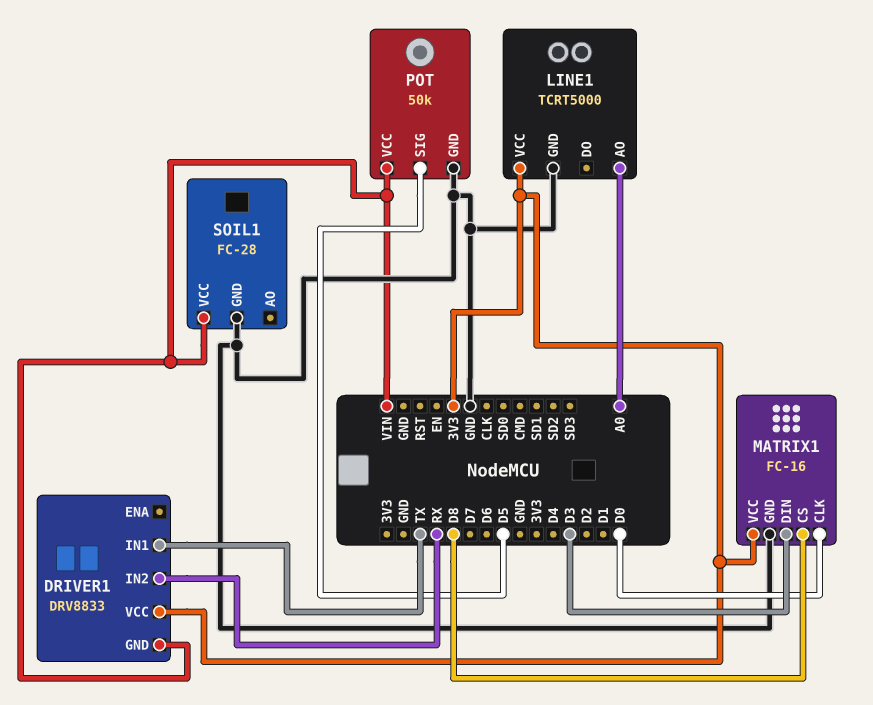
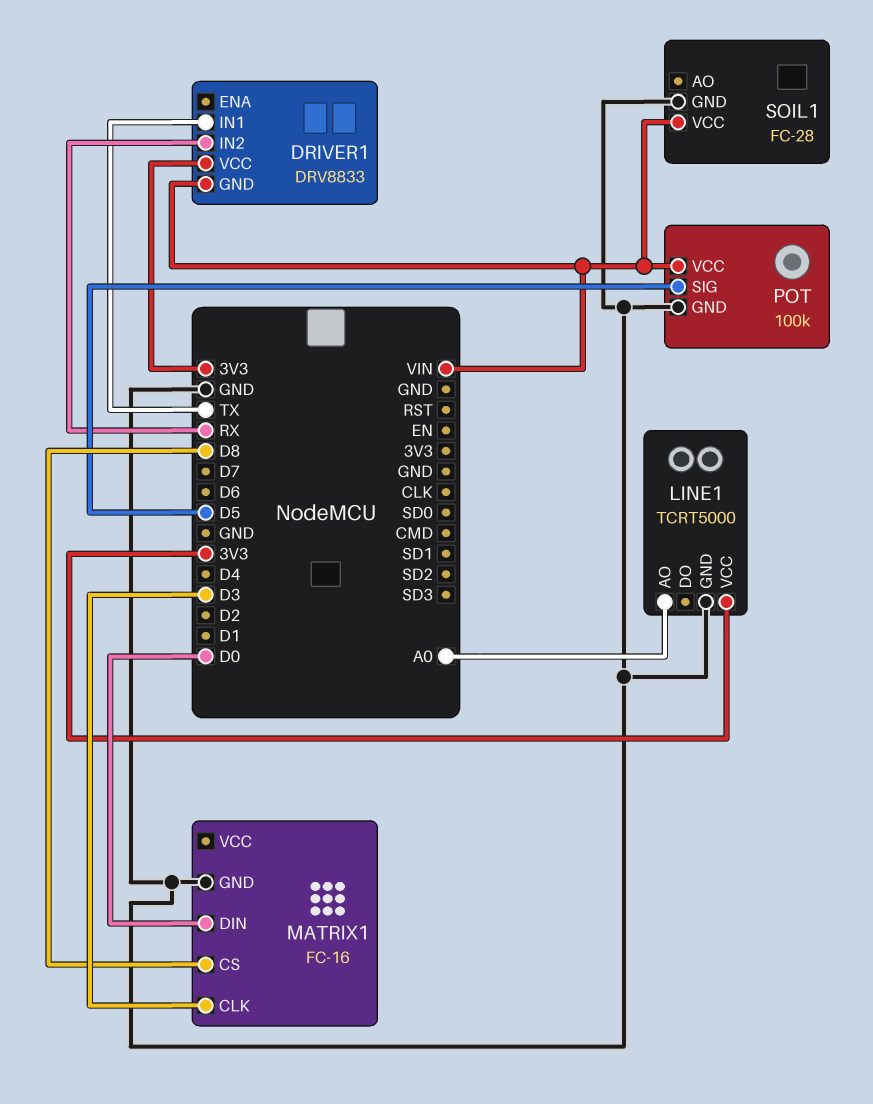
MATRIX1 pin CLK: D0 -> D3
MATRIX1 pin DIN: D3 -> D0
MATRIX1 pin VCC: 3V3 -> none
POT: 50k -> 100k

